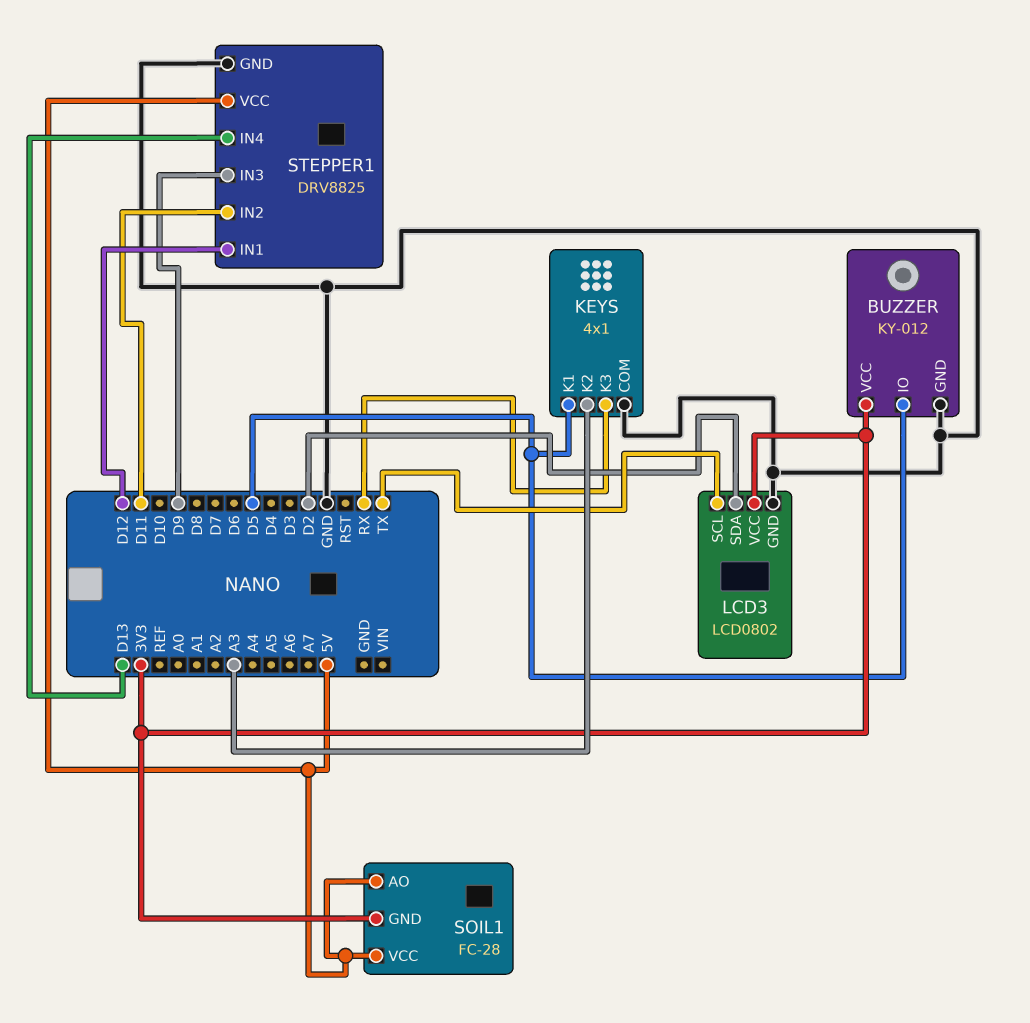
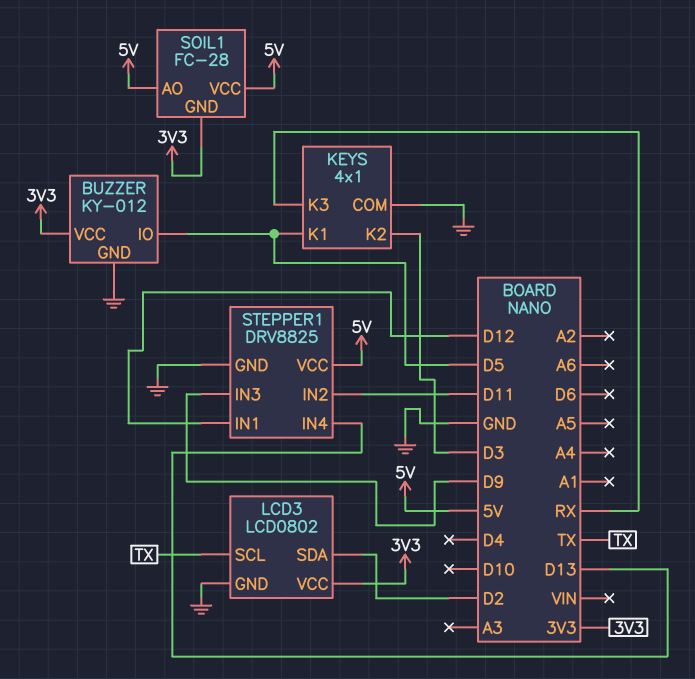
KEYS pin K2: A3 -> D3

